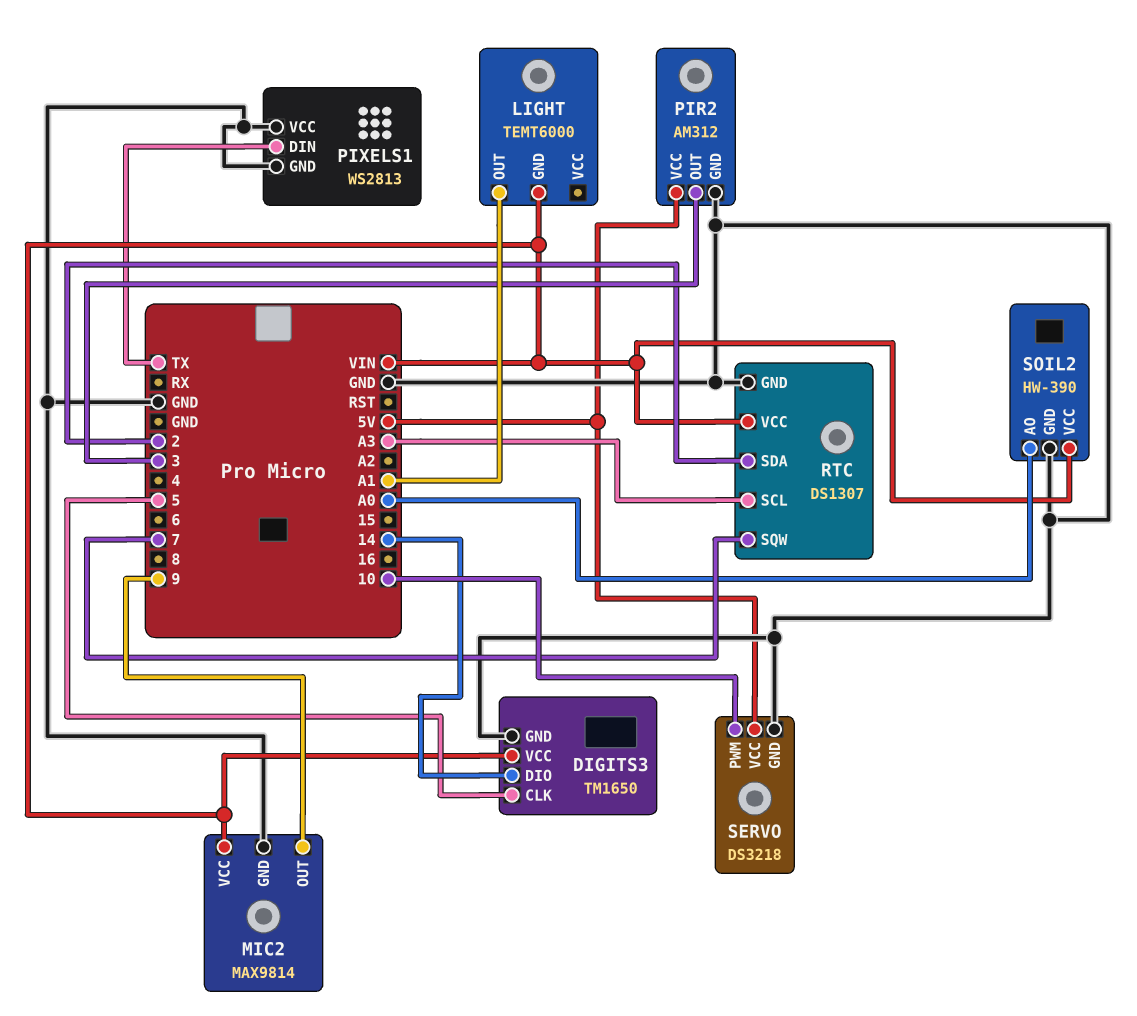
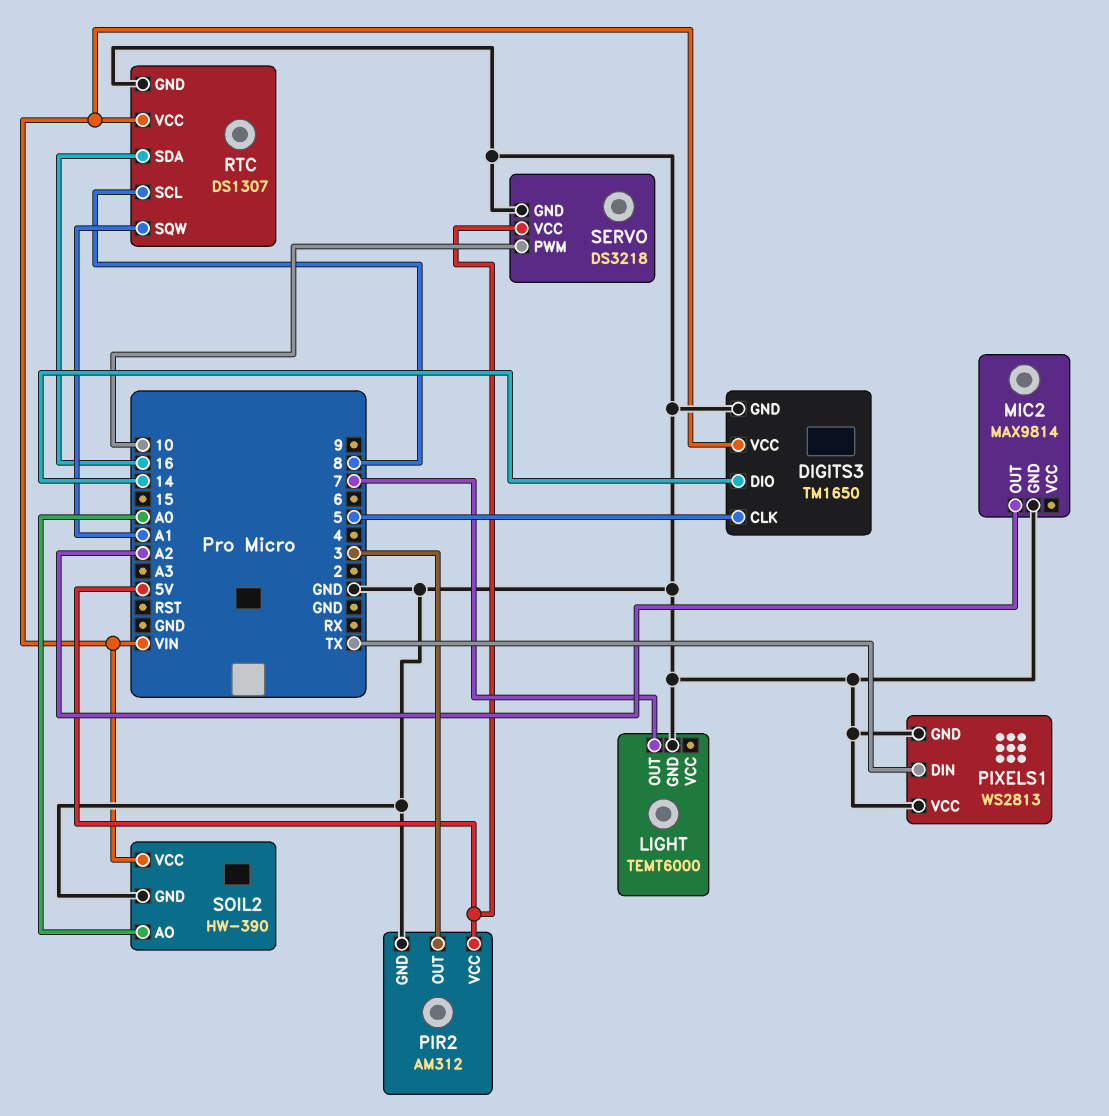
LIGHT pin GND: VIN -> GND
LIGHT pin OUT: A1 -> 7
MIC2 pin OUT: 9 -> A2
MIC2 pin VCC: VIN -> none
RTC pin SCL: A3 -> 8
RTC pin SDA: 2 -> 16
RTC pin SQW: 7 -> A1

